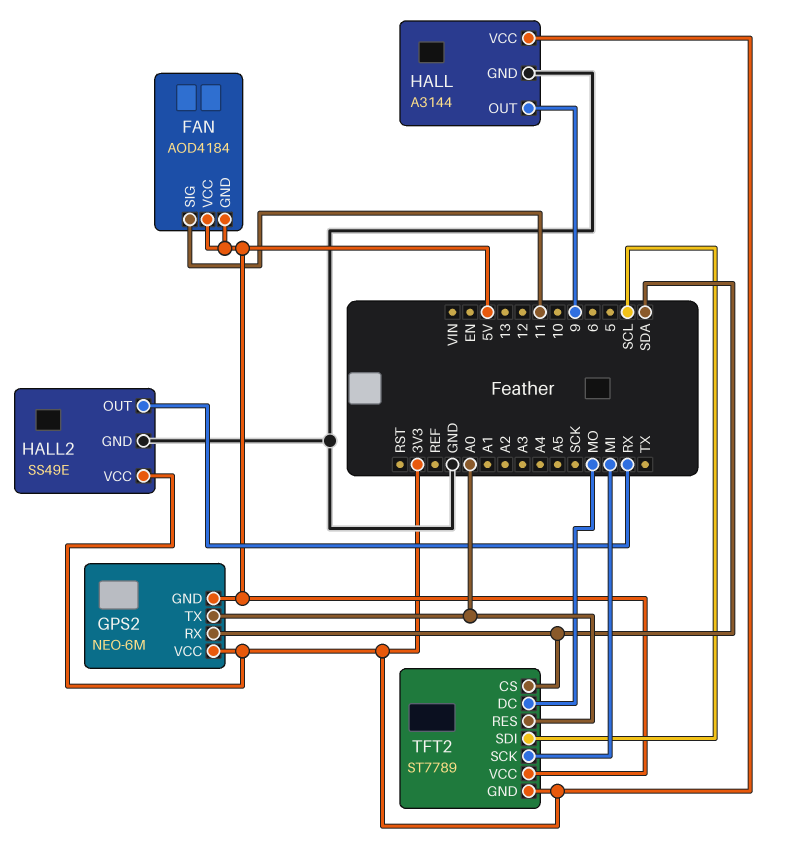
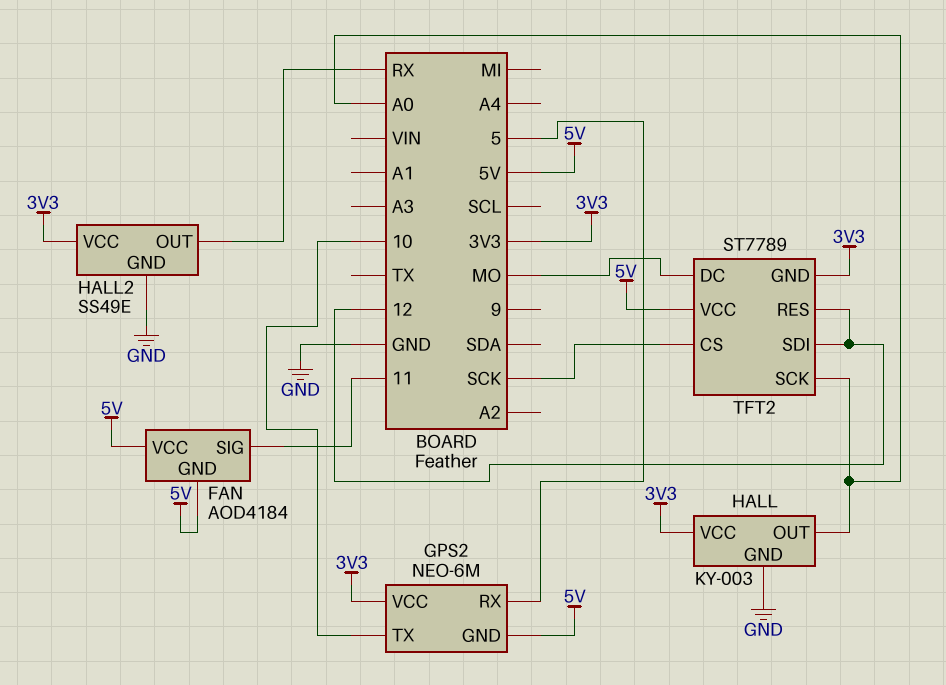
GPS2 pin RX: SDA -> 5
GPS2 pin TX: A0 -> 10
HALL: A3144 -> KY-003
HALL pin OUT: 9 -> A0
TFT2 pin CS: SDA -> SCK
TFT2 pin RES: A0 -> 12
TFT2 pin SCK: MI -> A0
TFT2 pin SDI: SCL -> 12

